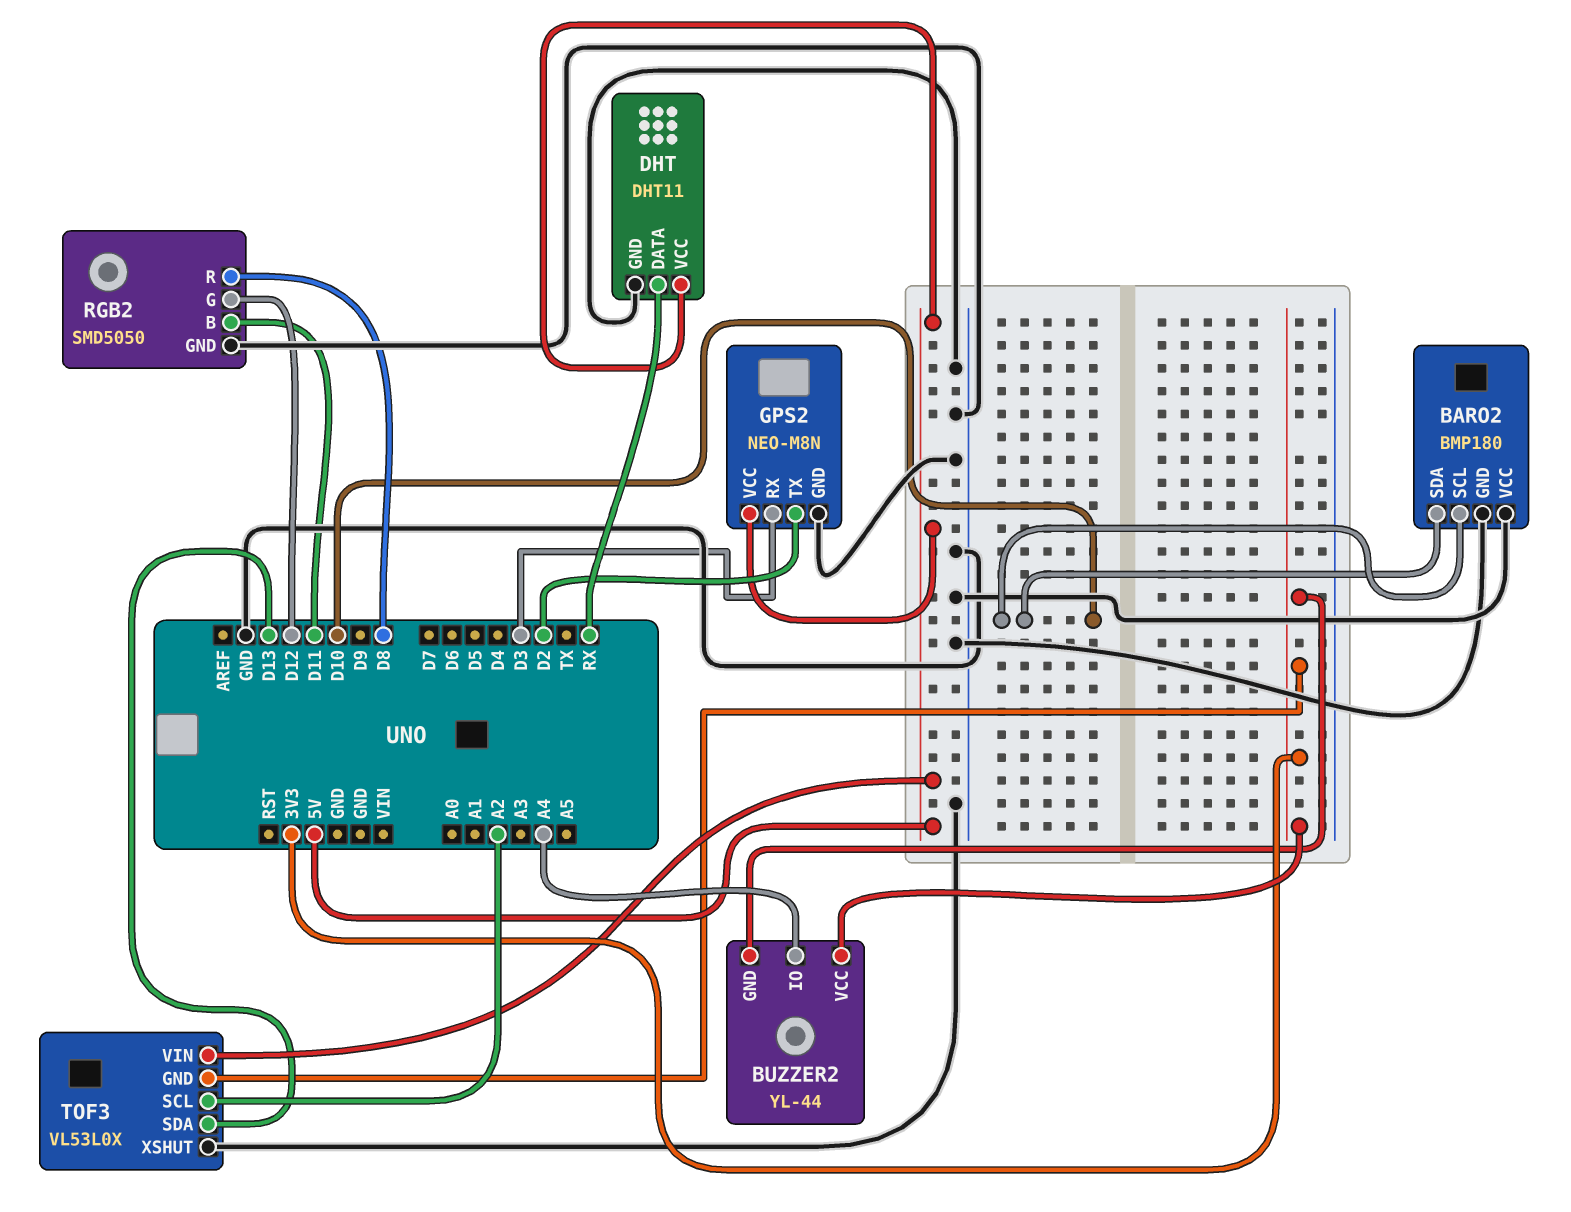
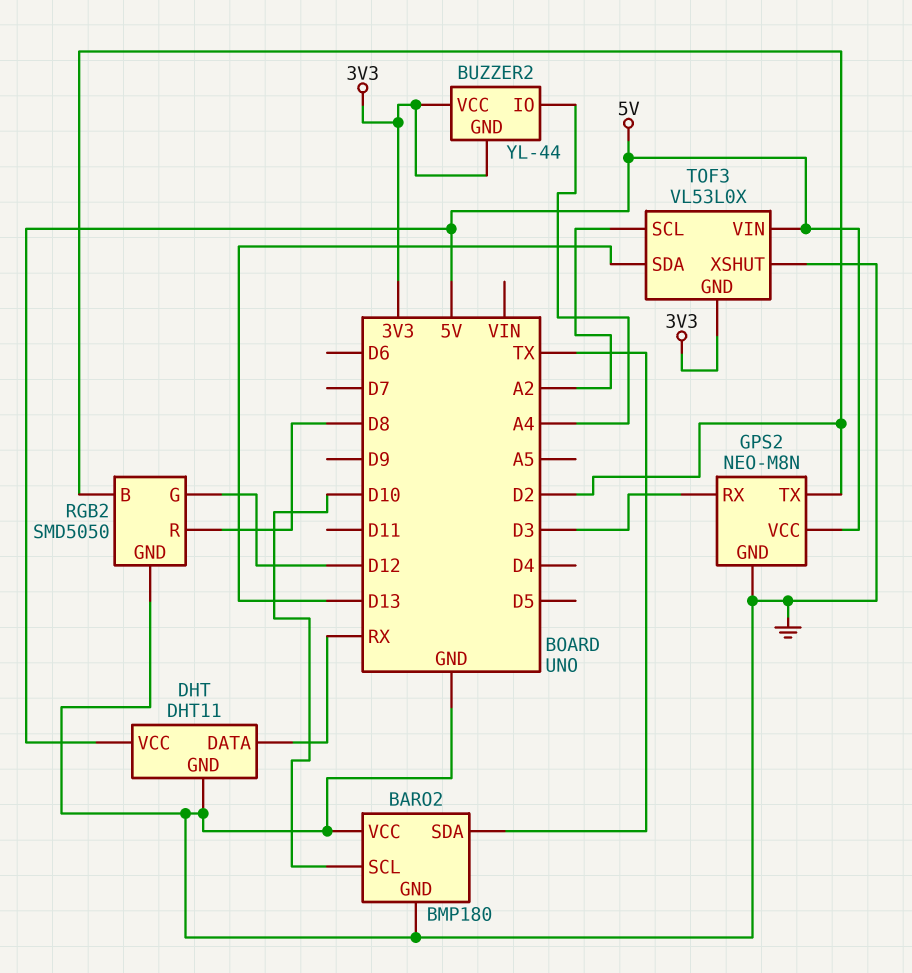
BARO2 pin SDA: D10 -> TX
RGB2 pin B: D11 -> D2

